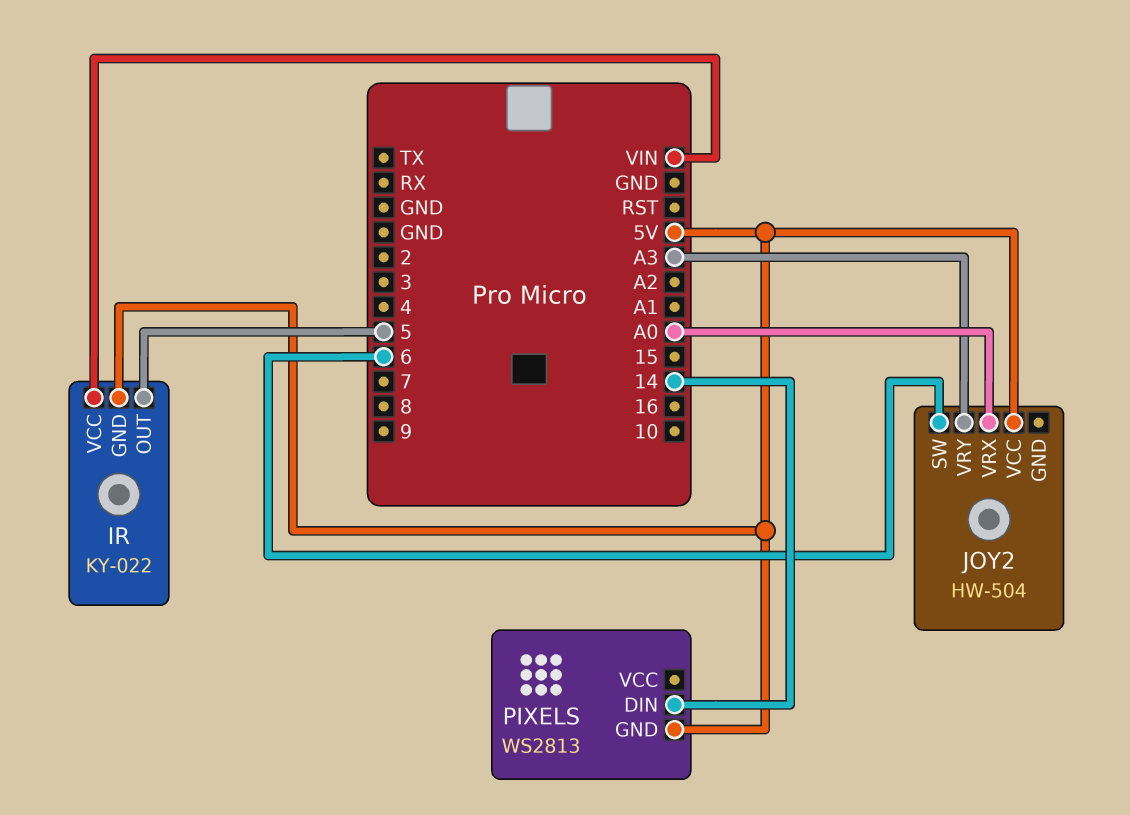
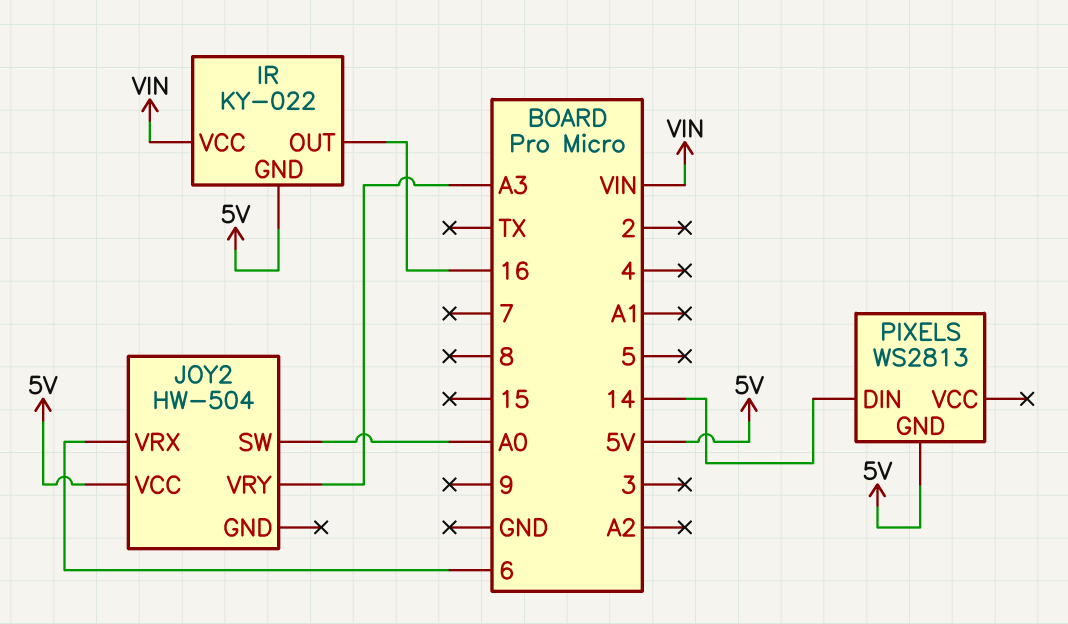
IR pin OUT: 5 -> 16
JOY2 pin SW: 6 -> A0
JOY2 pin VRX: A0 -> 6

